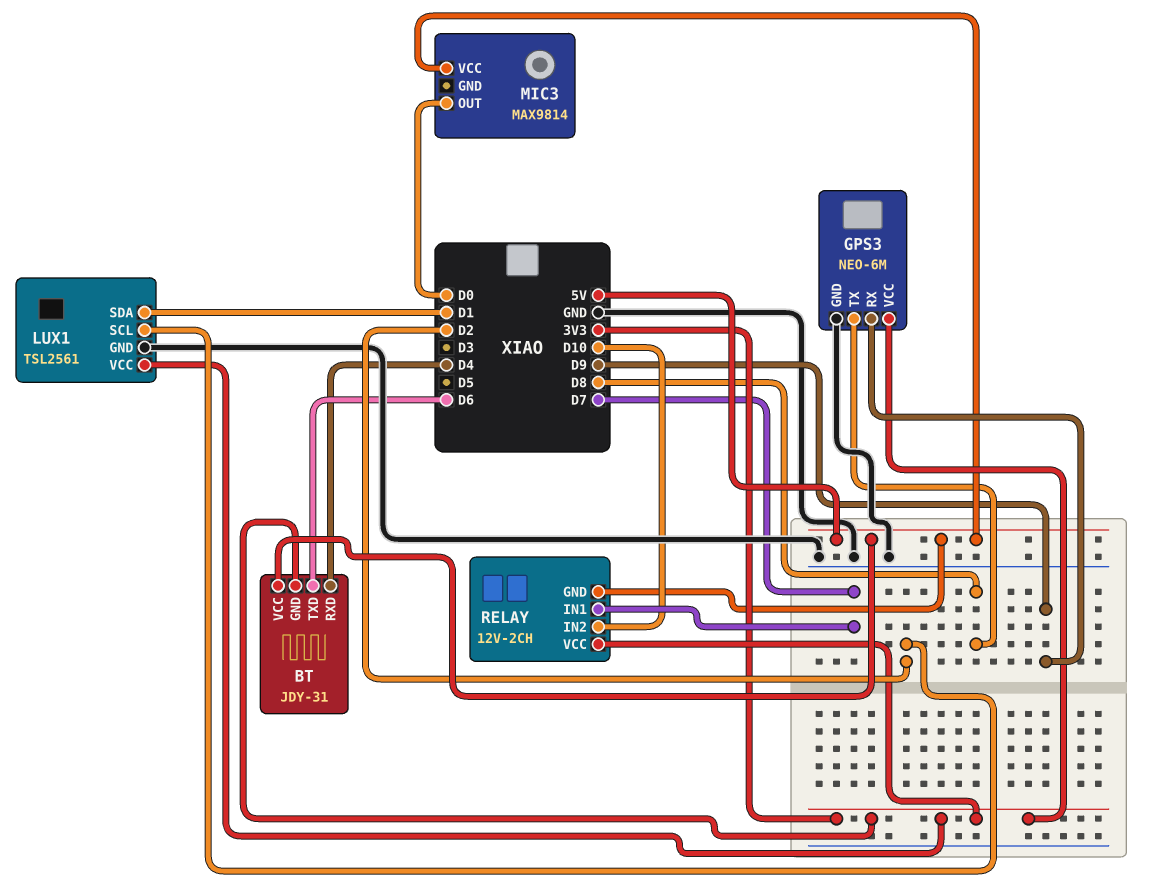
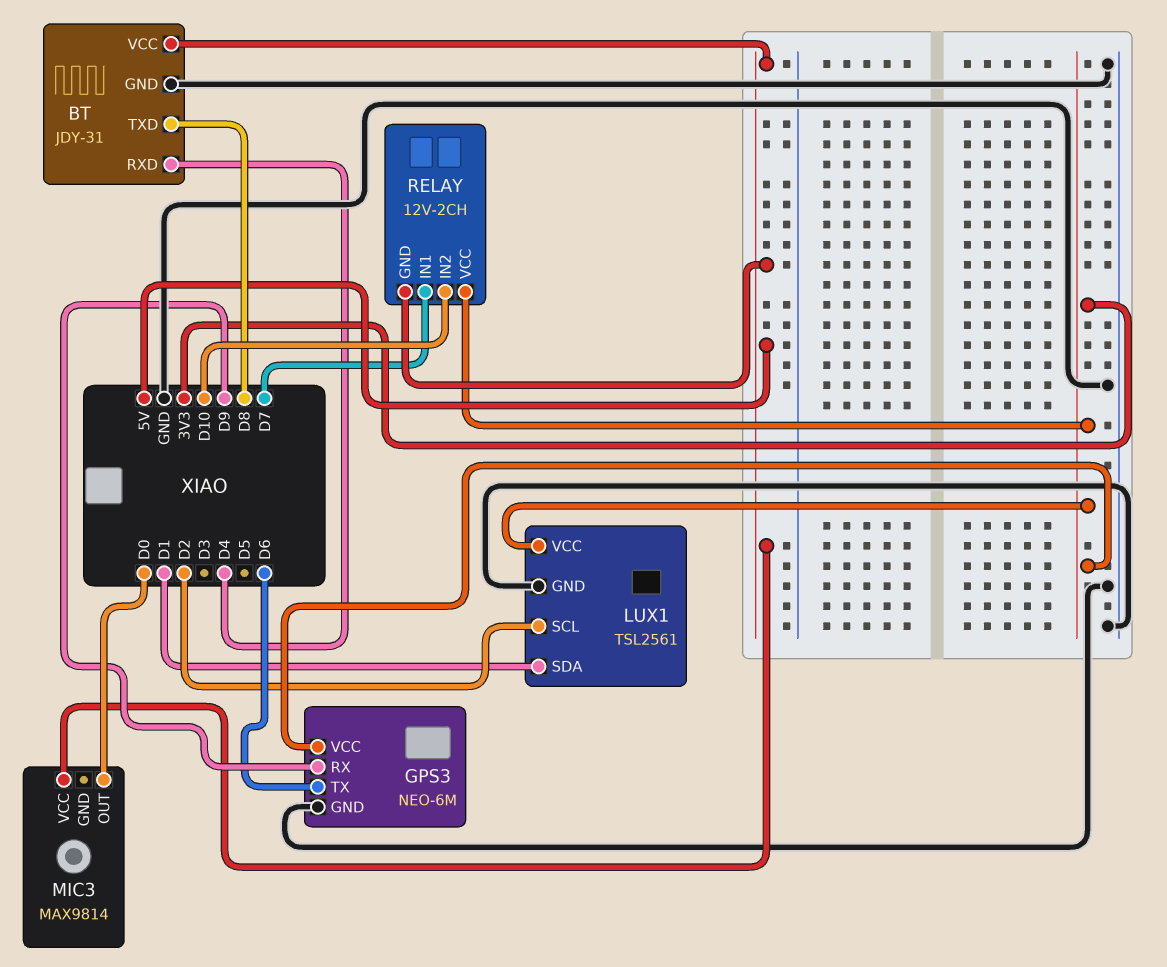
BT pin GND: 3V3 -> GND
BT pin TXD: D6 -> D8
GPS3 pin TX: D8 -> D6

